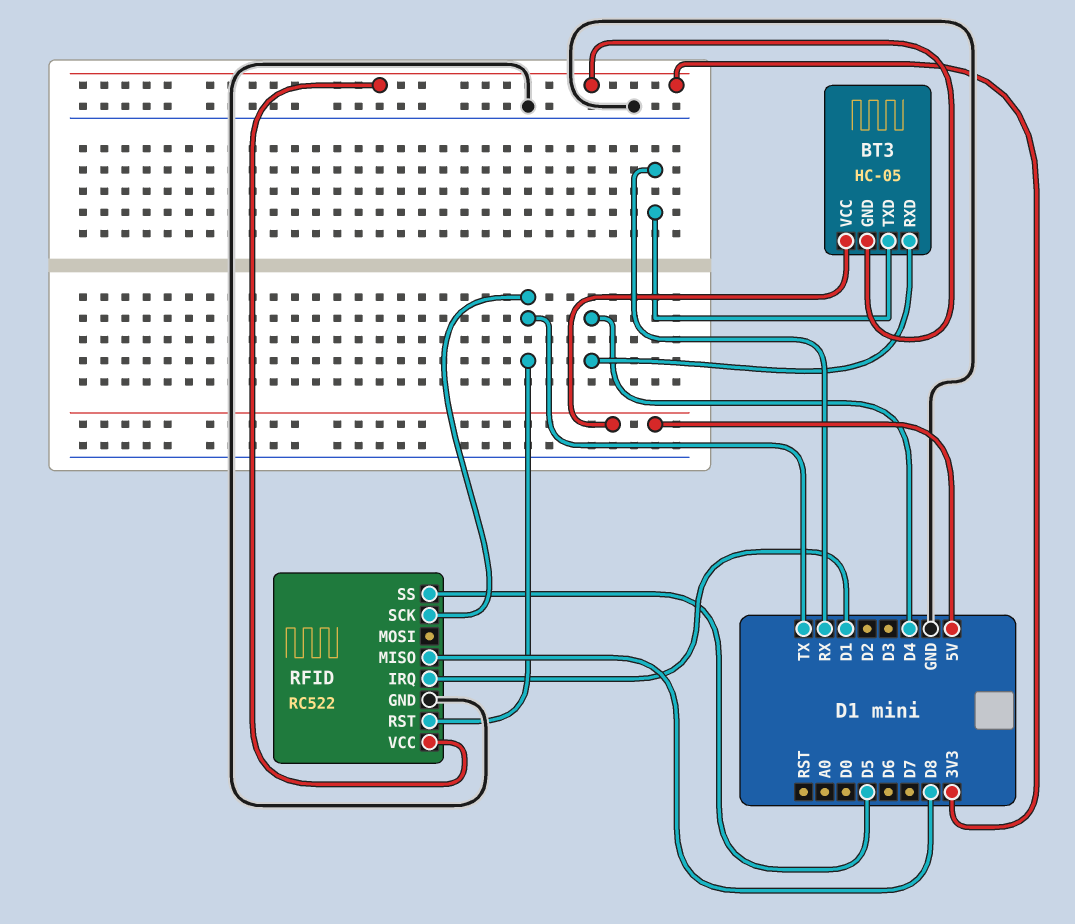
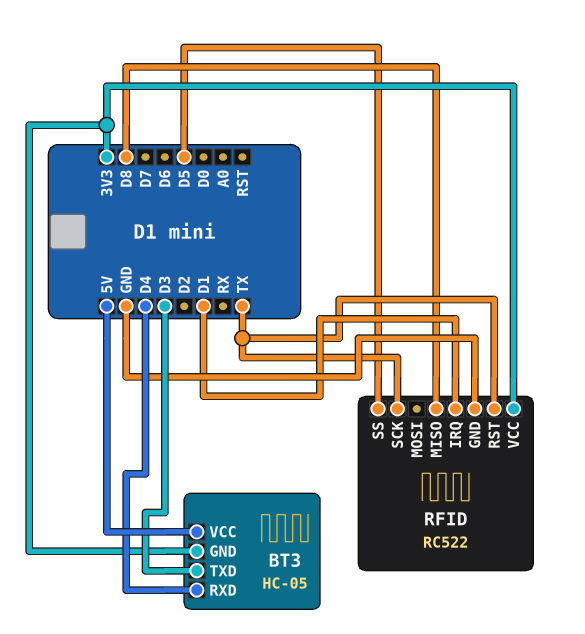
BT3 pin TXD: RX -> D3

